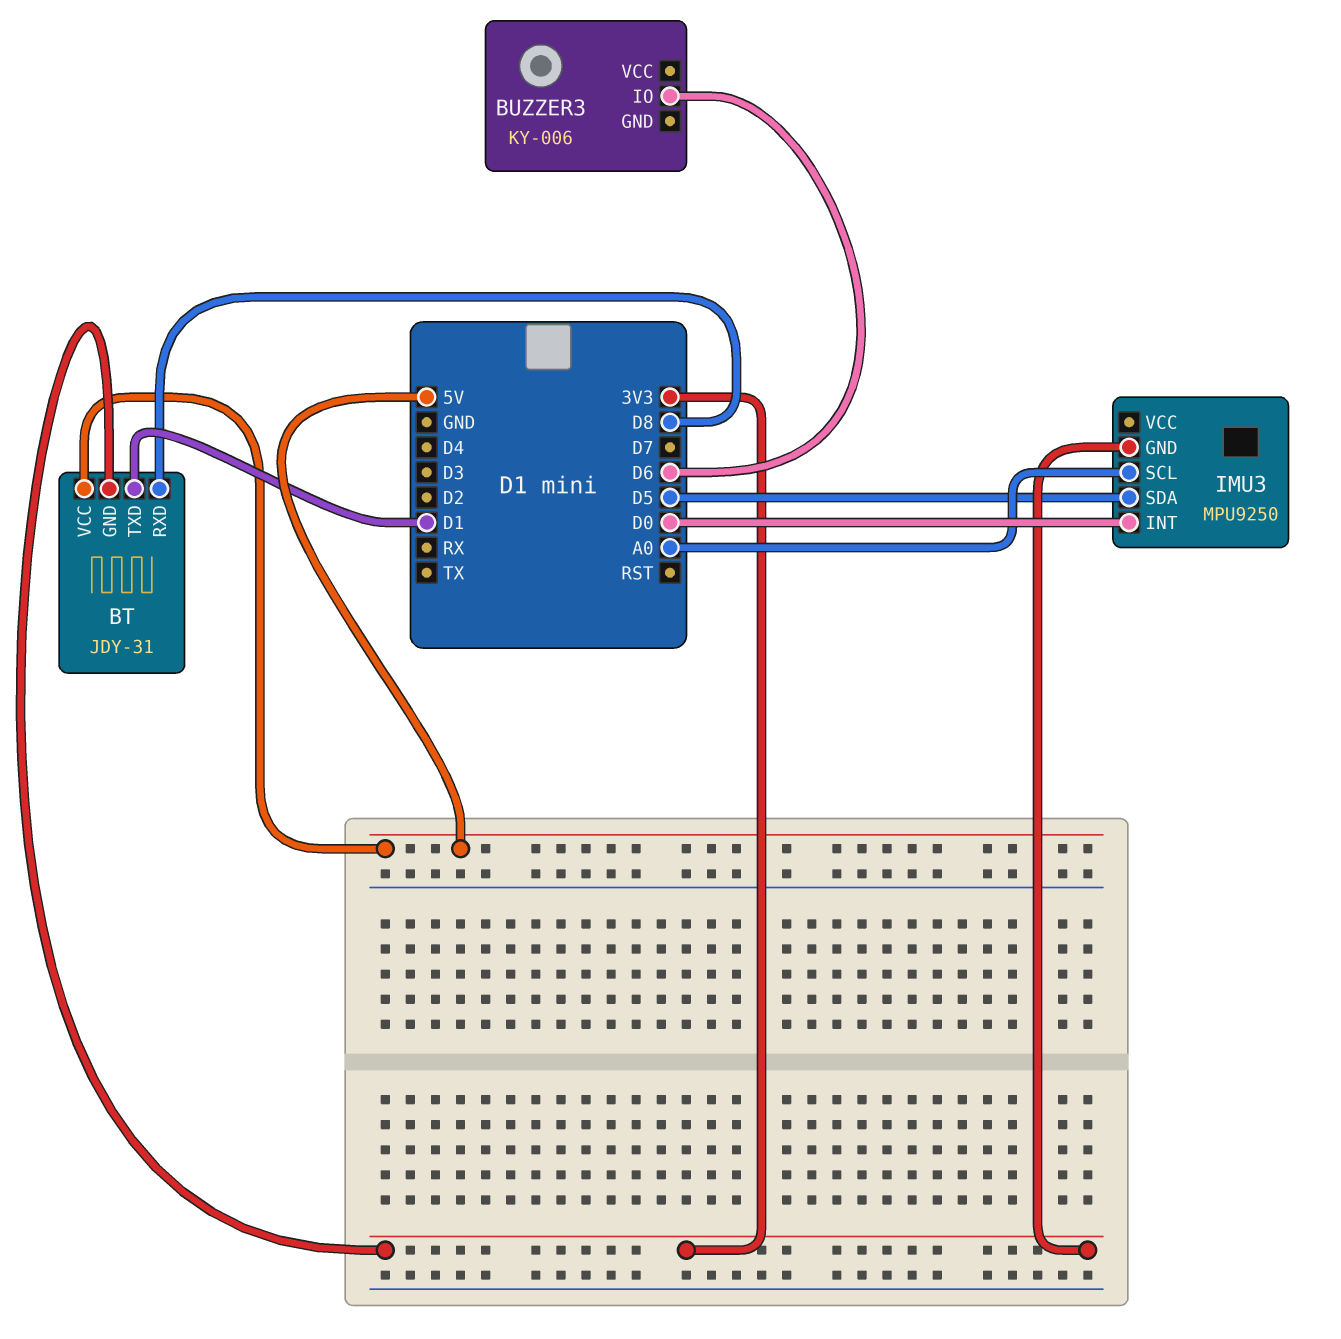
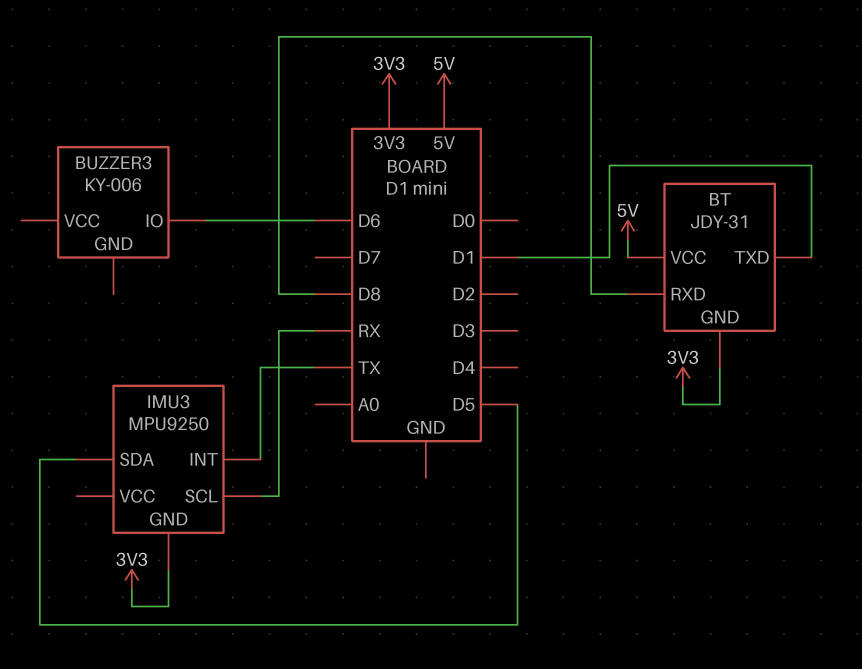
IMU3 pin INT: D0 -> TX
IMU3 pin SCL: A0 -> RX

